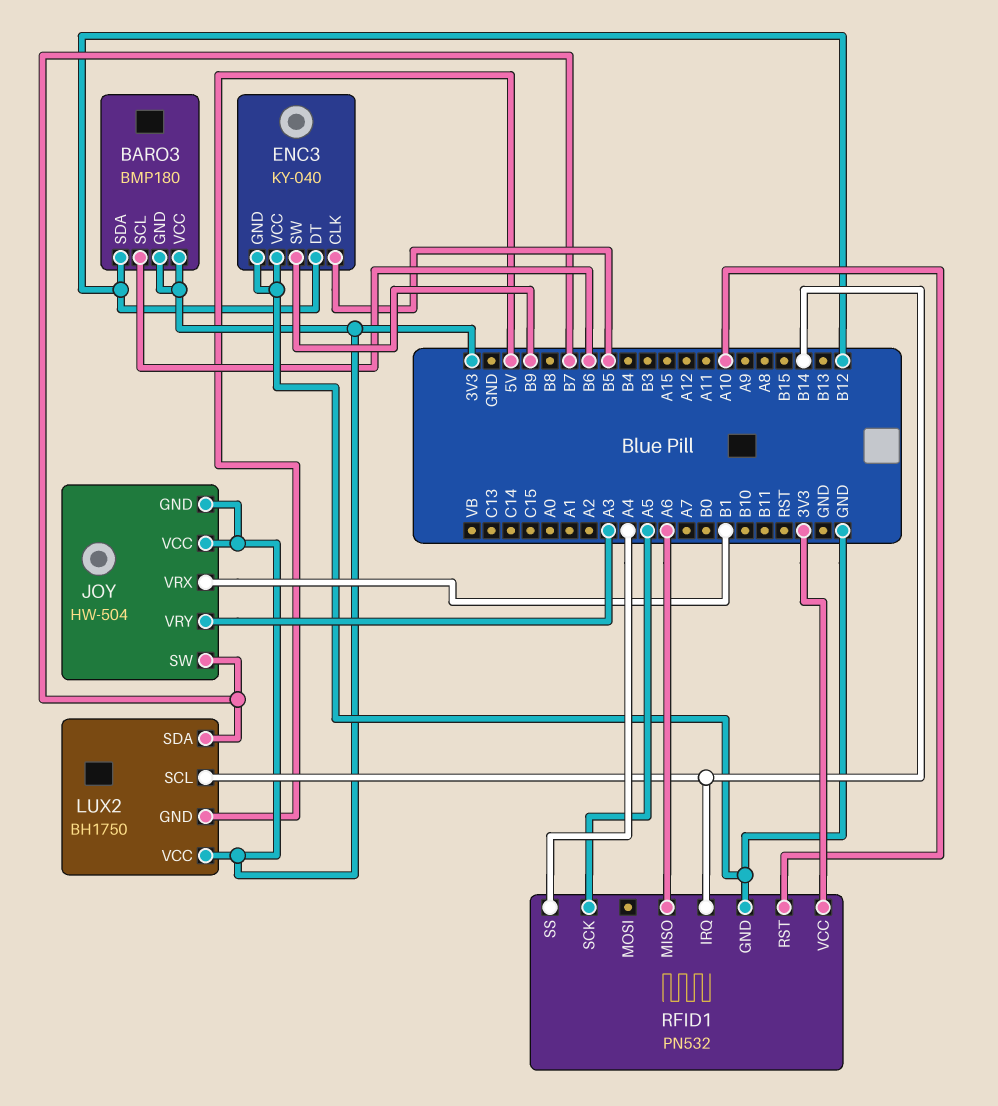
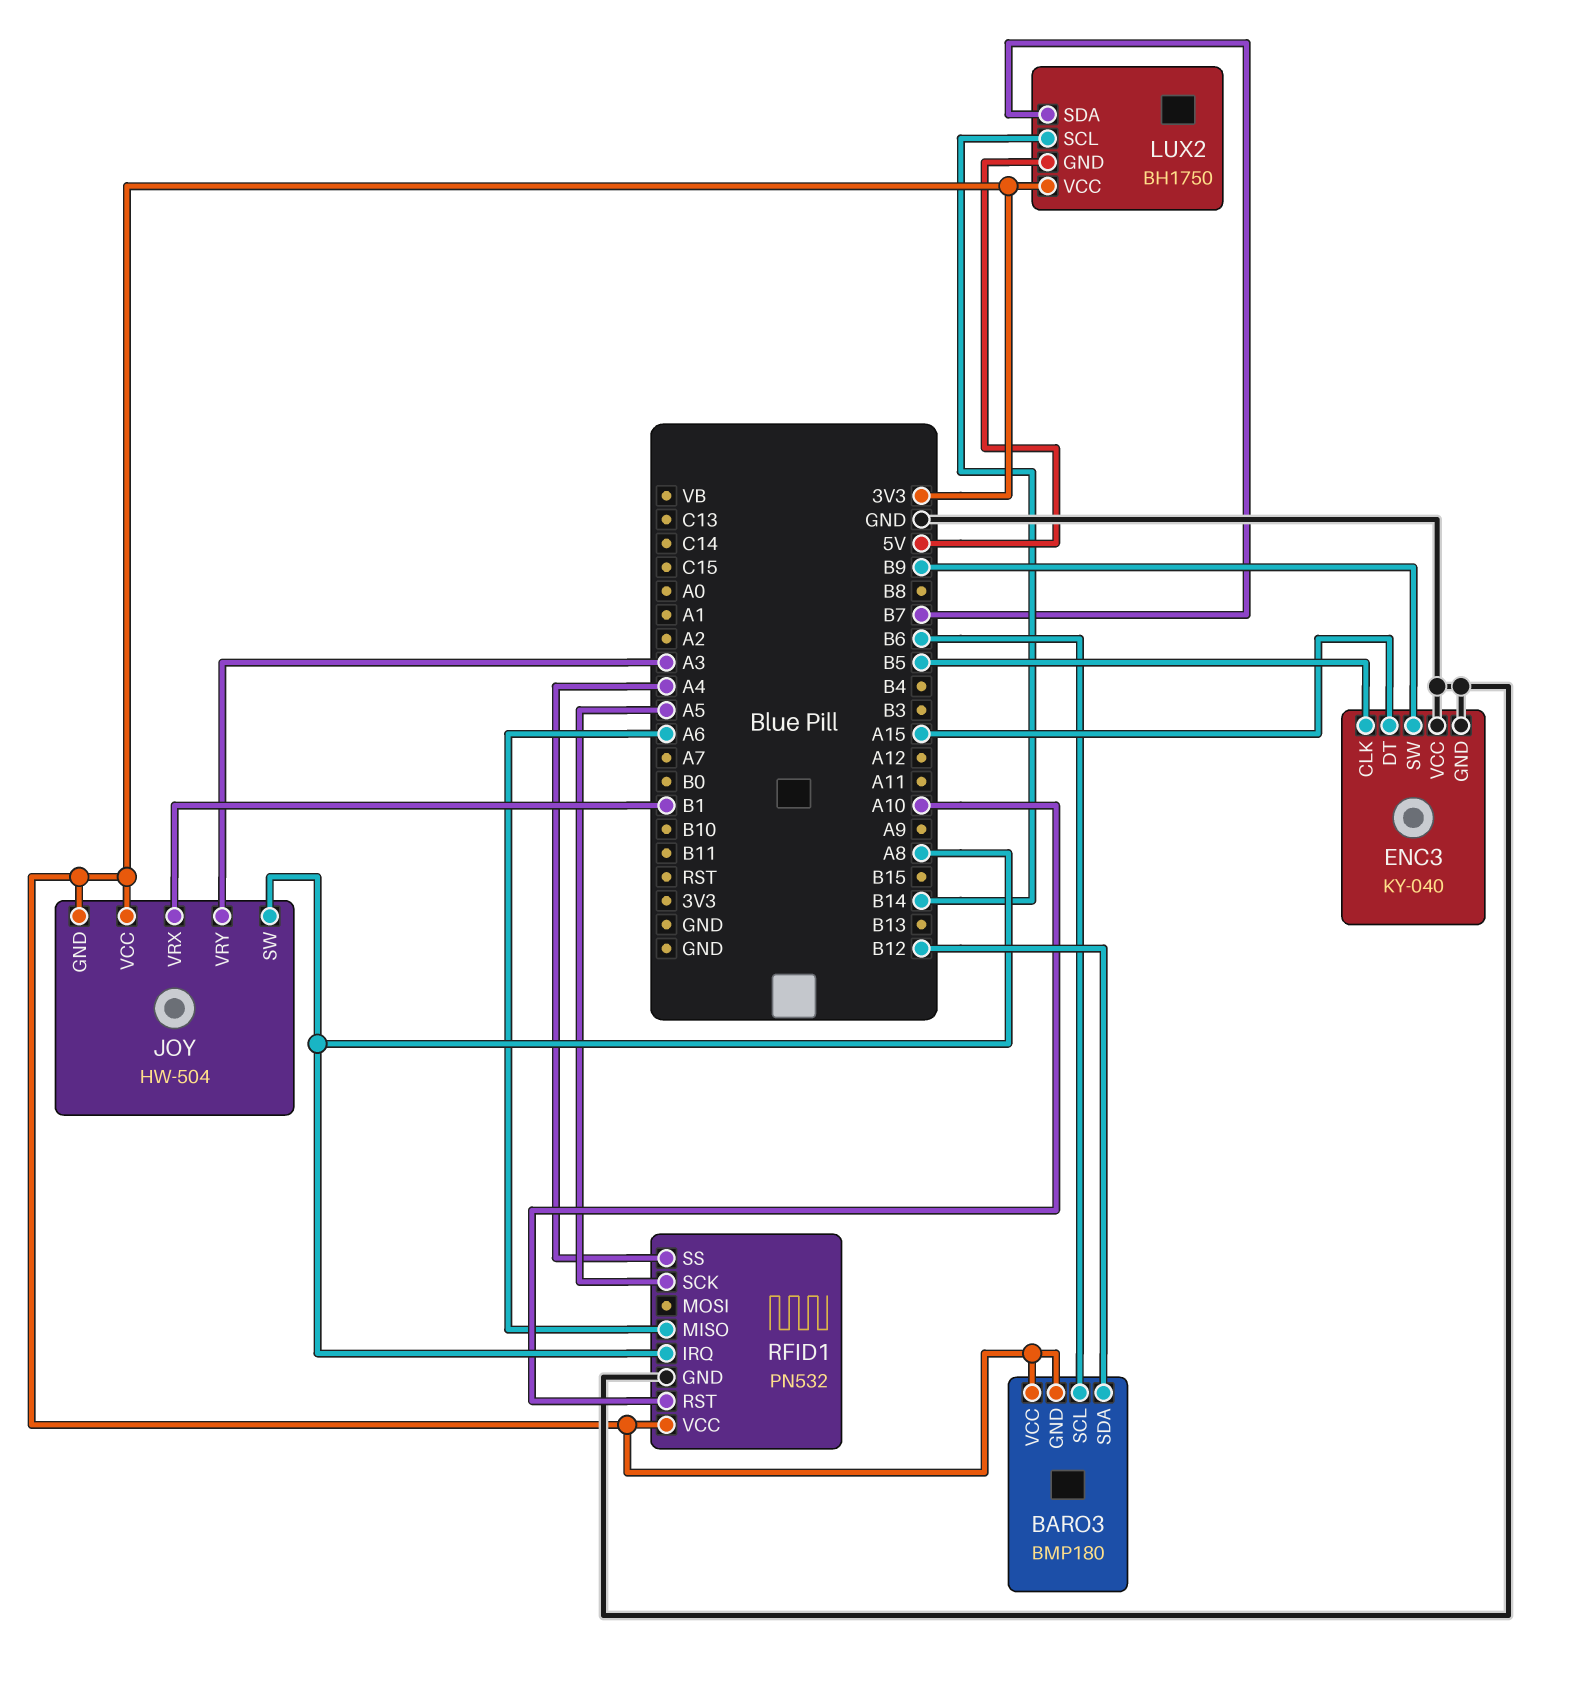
ENC3 pin DT: B12 -> A15
JOY pin SW: B7 -> A8
RFID1 pin IRQ: B14 -> A8

